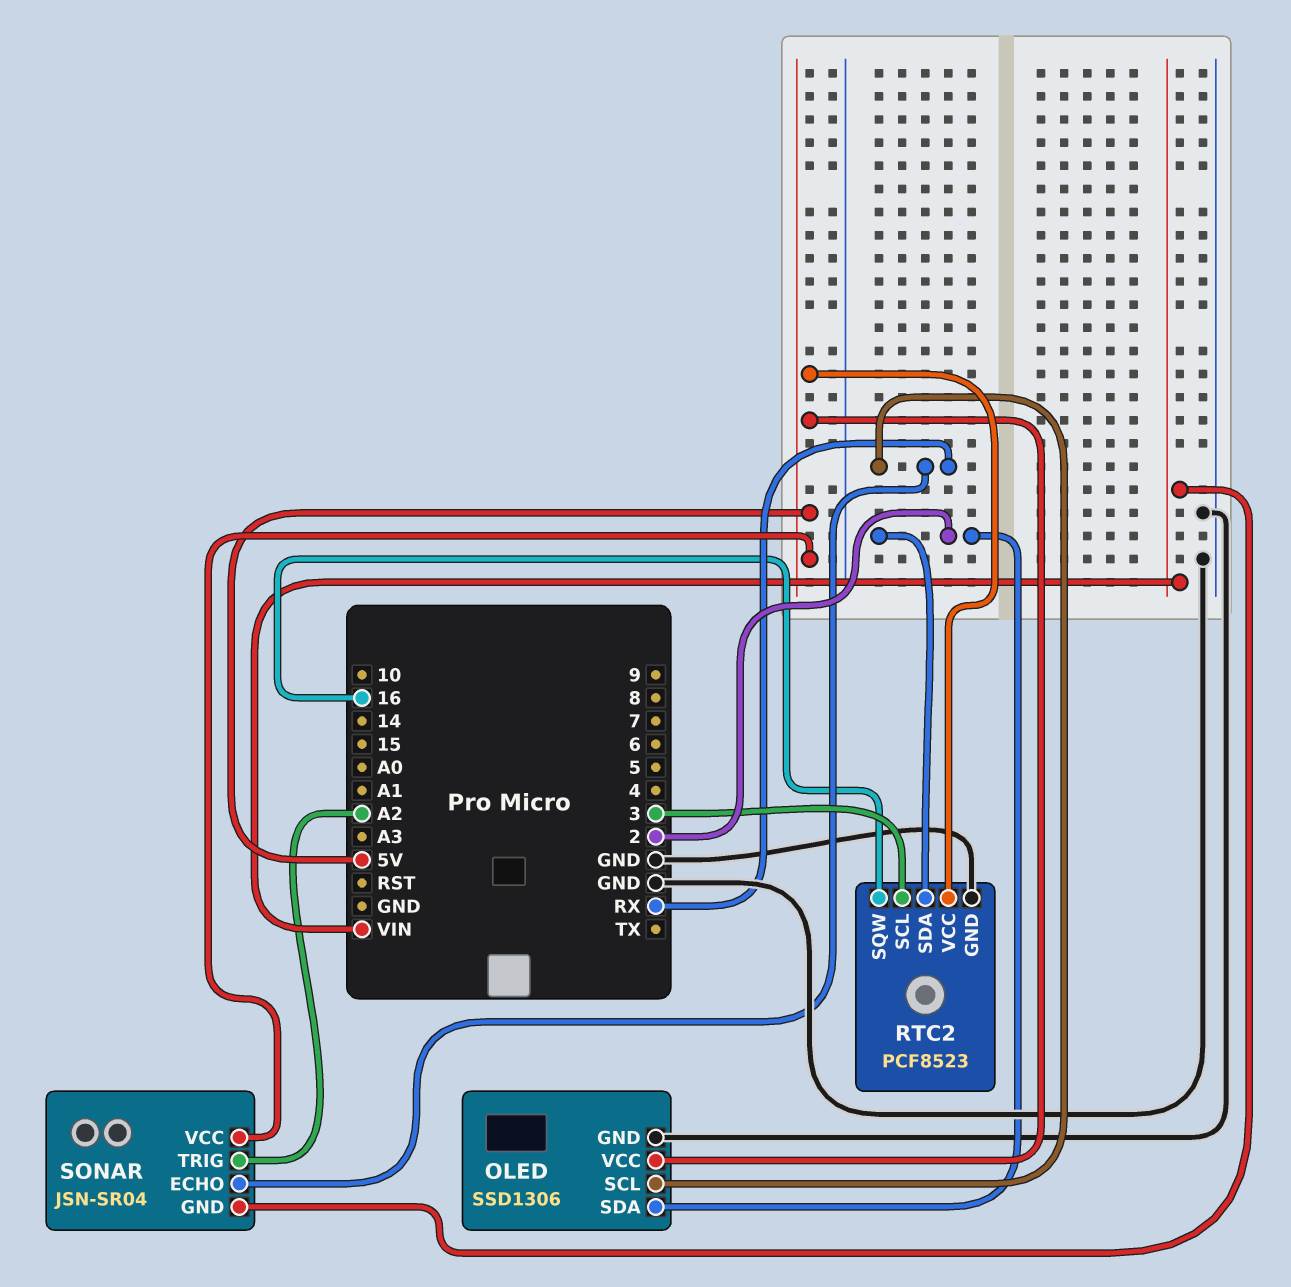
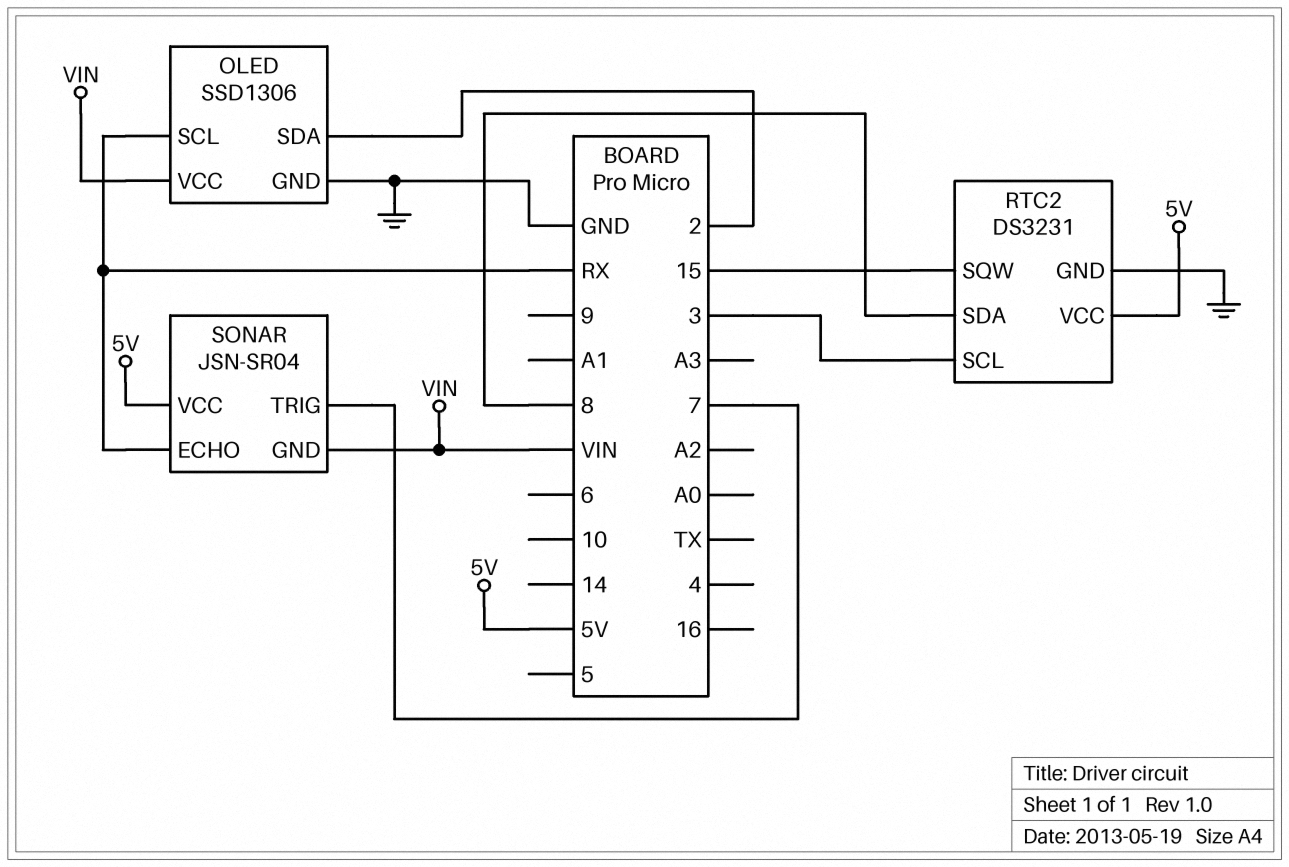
OLED pin VCC: 5V -> VIN
RTC2: PCF8523 -> DS3231
RTC2 pin SDA: 2 -> 8
RTC2 pin SQW: 16 -> 15
SONAR pin TRIG: A2 -> 7

